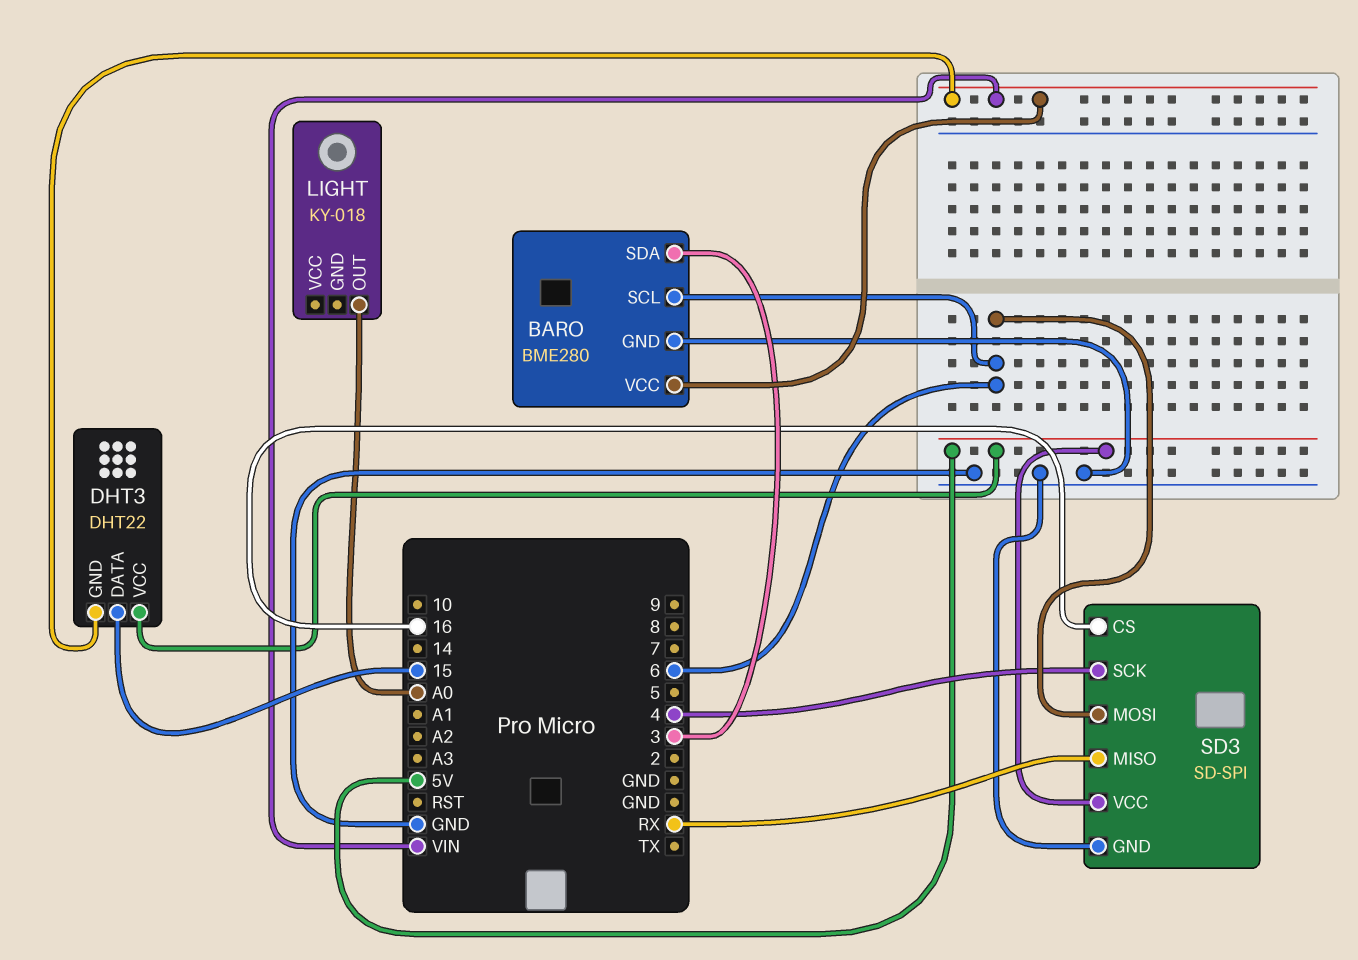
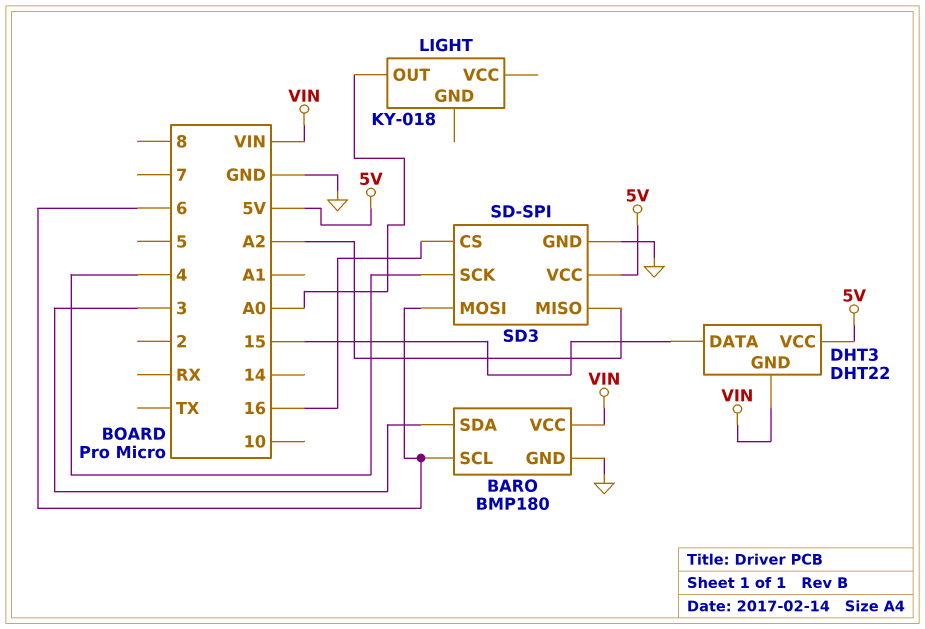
BARO: BME280 -> BMP180
SD3 pin MISO: RX -> A2

